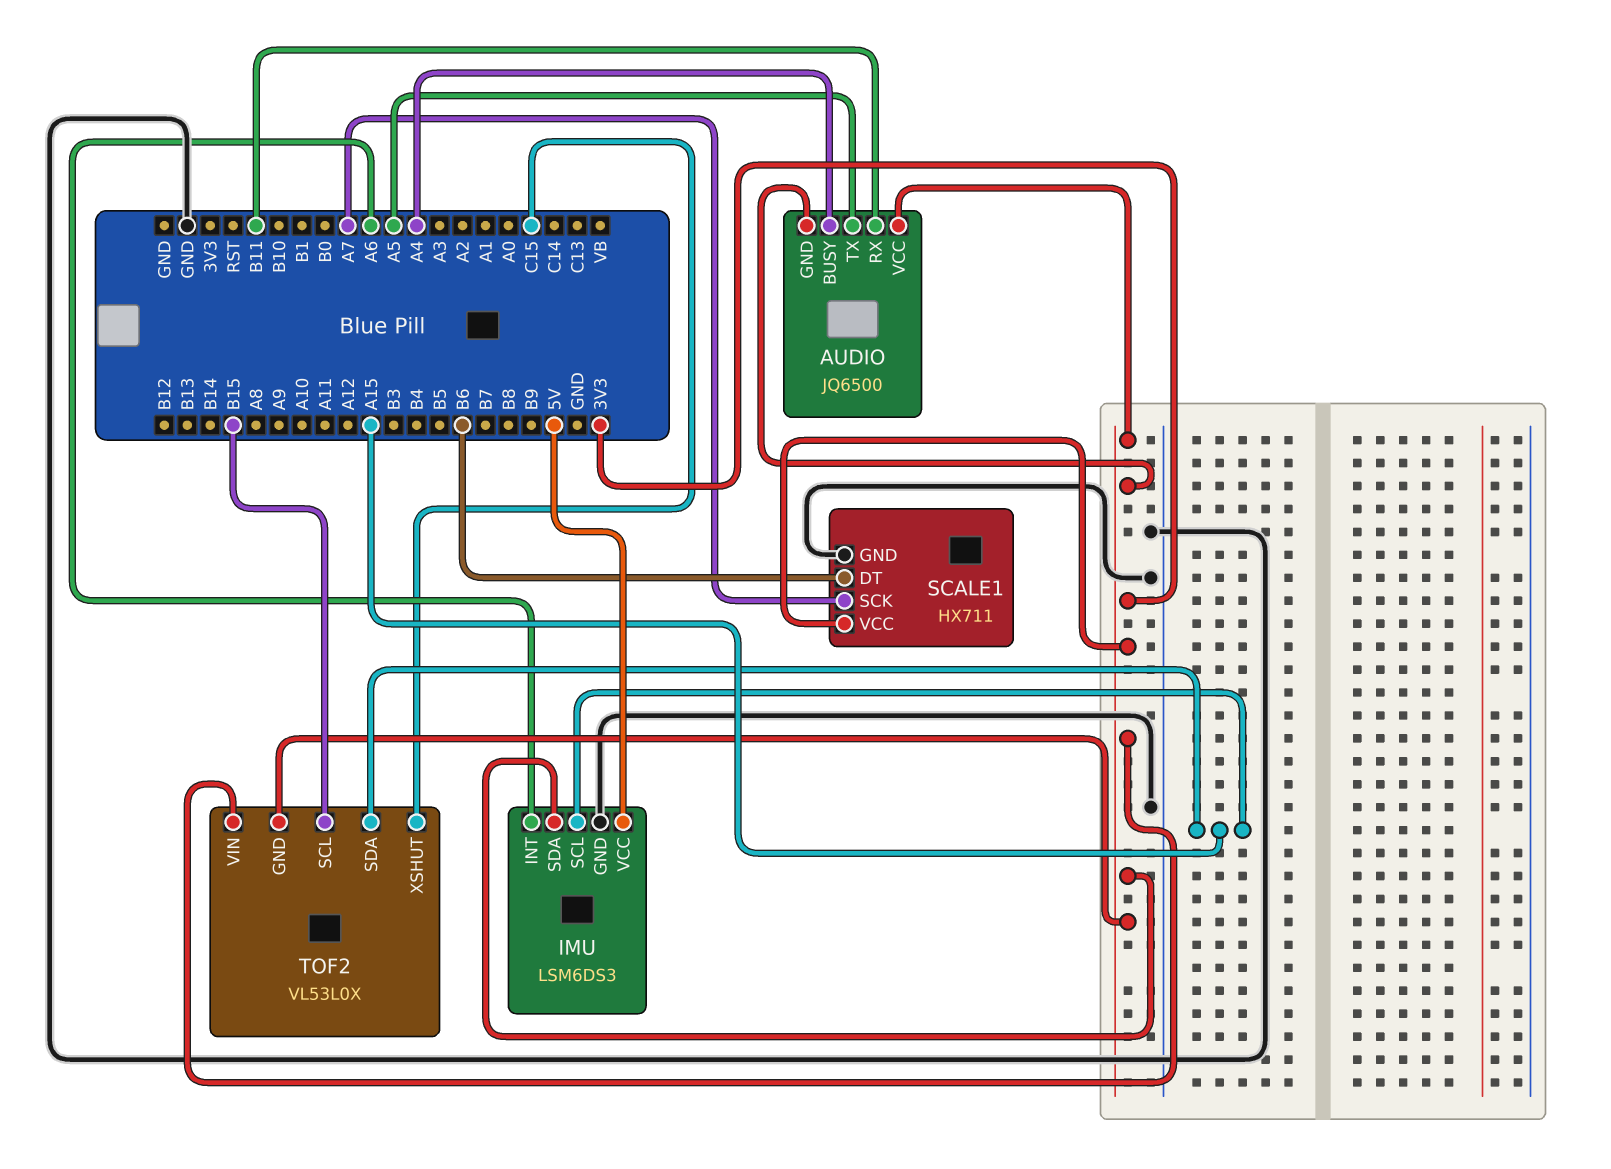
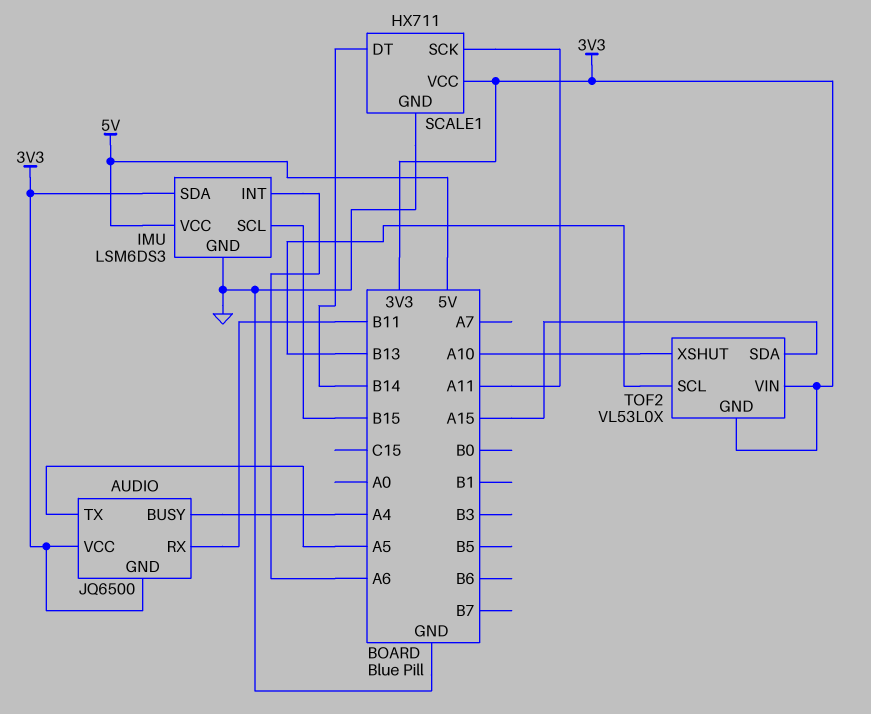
IMU pin SCL: A15 -> B15
SCALE1 pin DT: B6 -> B14
SCALE1 pin SCK: A7 -> A11
TOF2 pin SCL: B15 -> B13
TOF2 pin XSHUT: C15 -> A10

